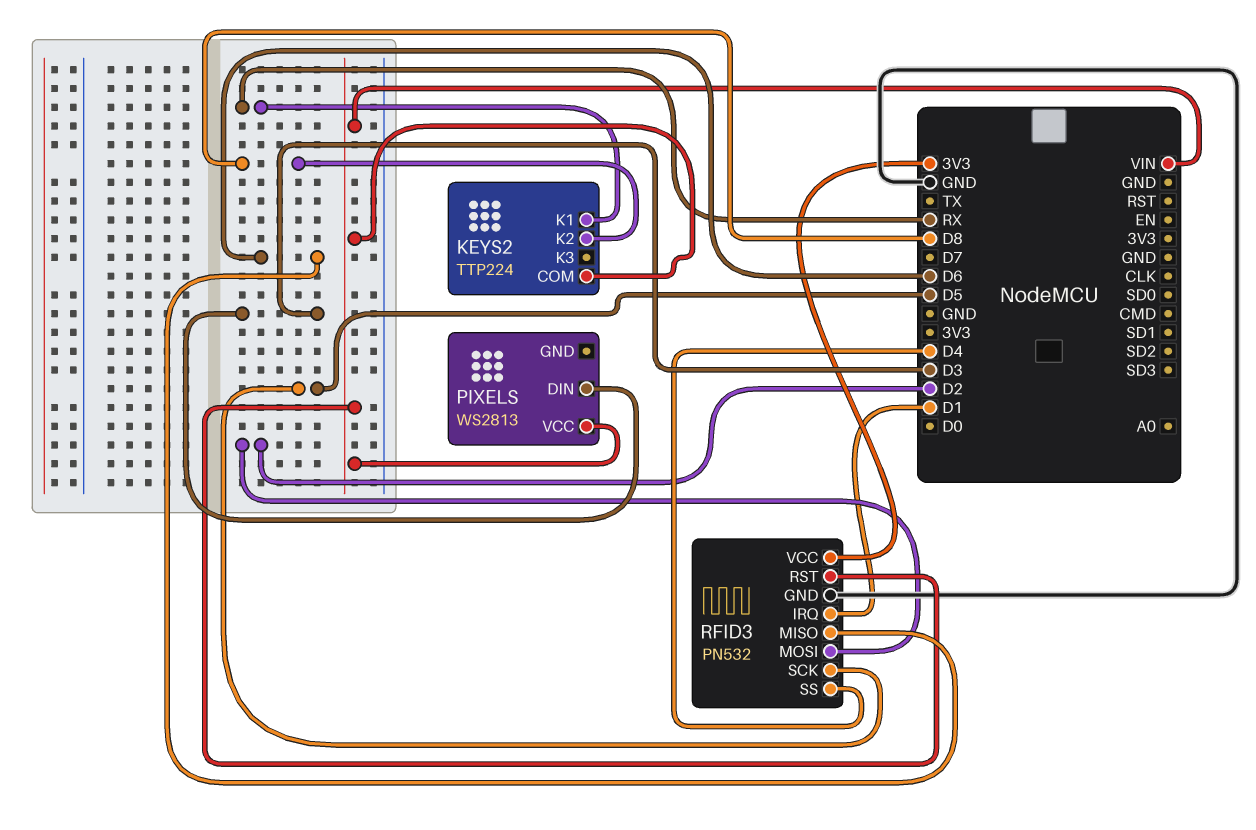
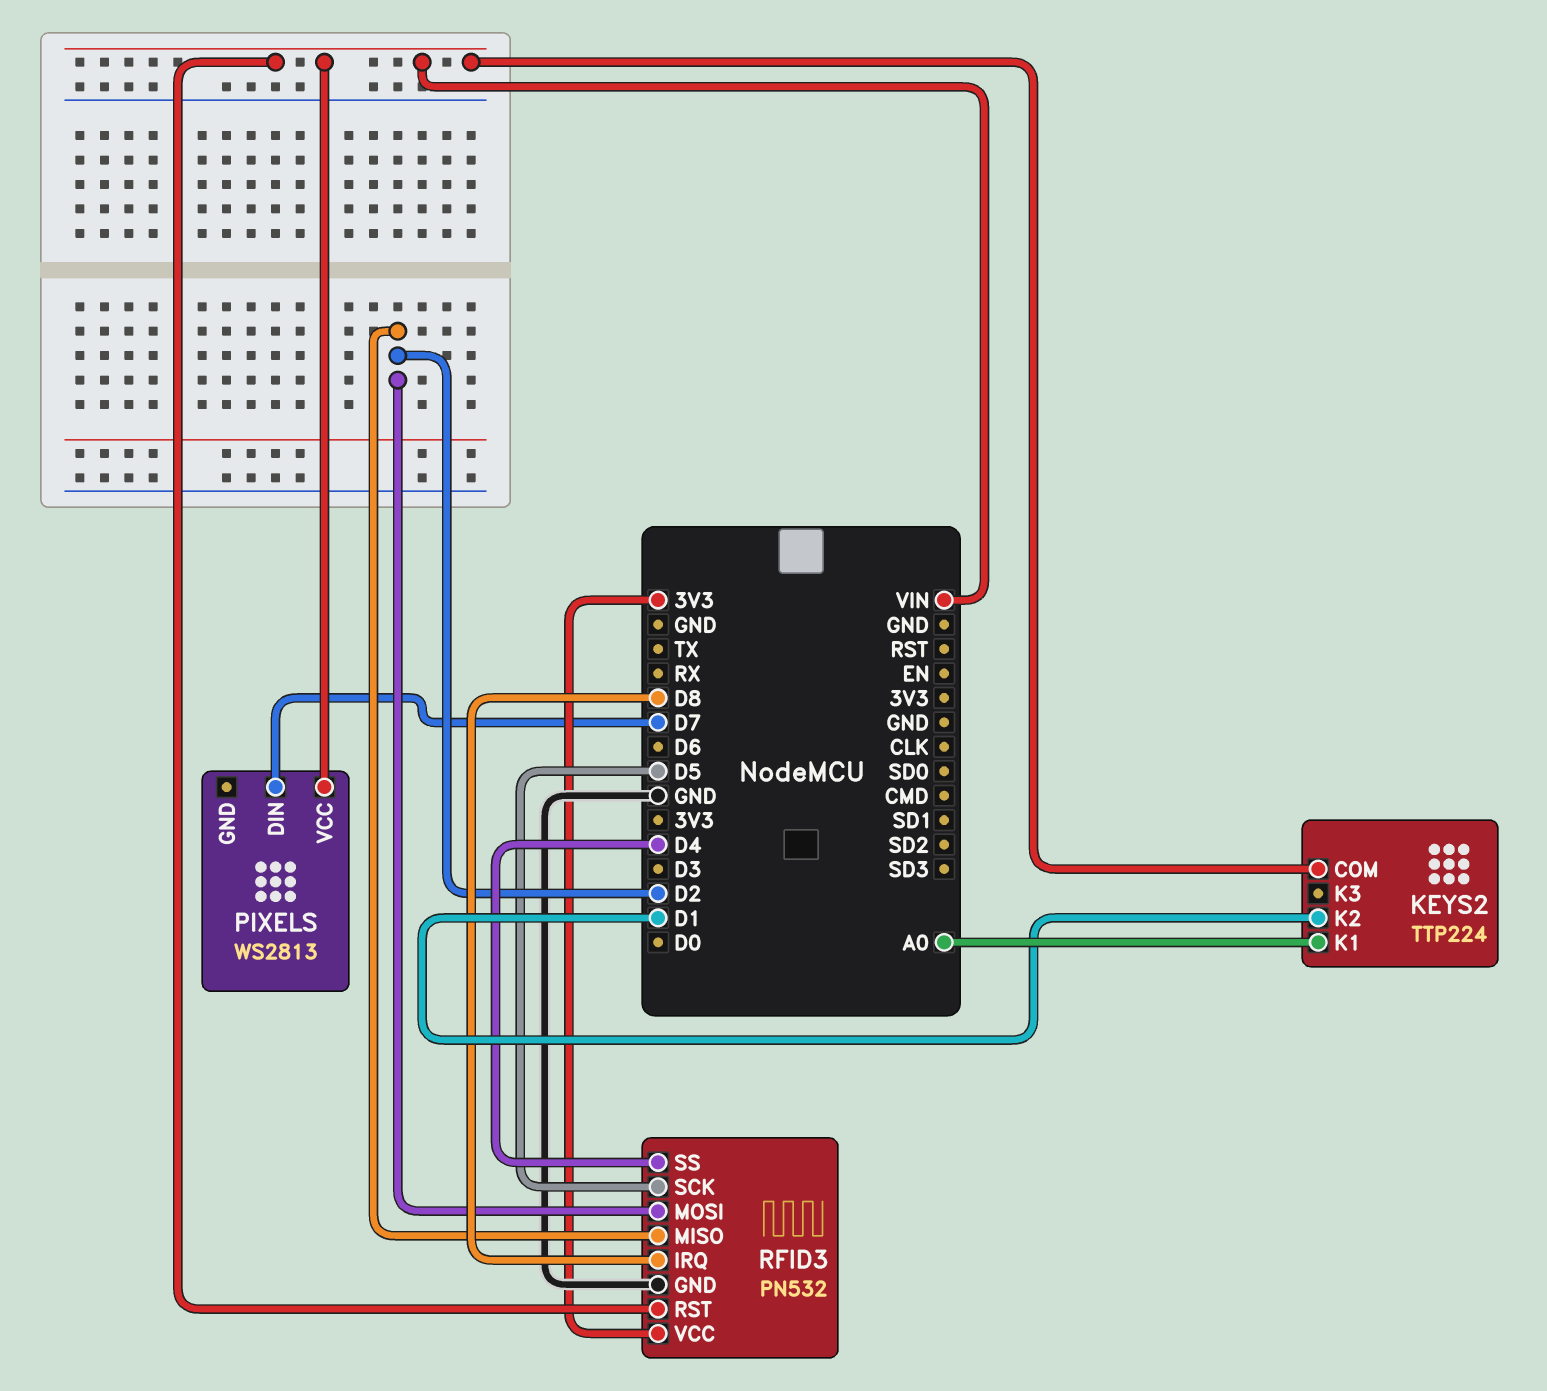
KEYS2 pin K1: RX -> A0
KEYS2 pin K2: D8 -> D1
PIXELS pin DIN: D3 -> D7
RFID3 pin IRQ: D1 -> D8
RFID3 pin MISO: D6 -> D2

